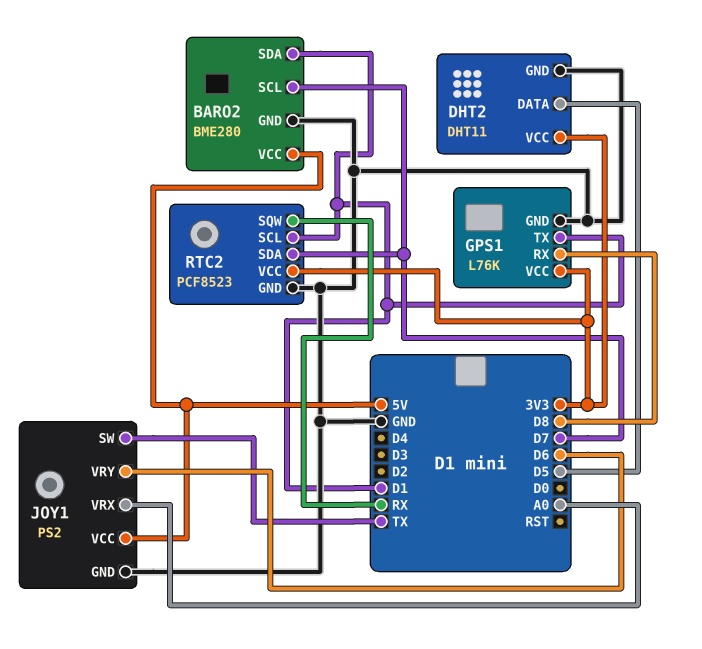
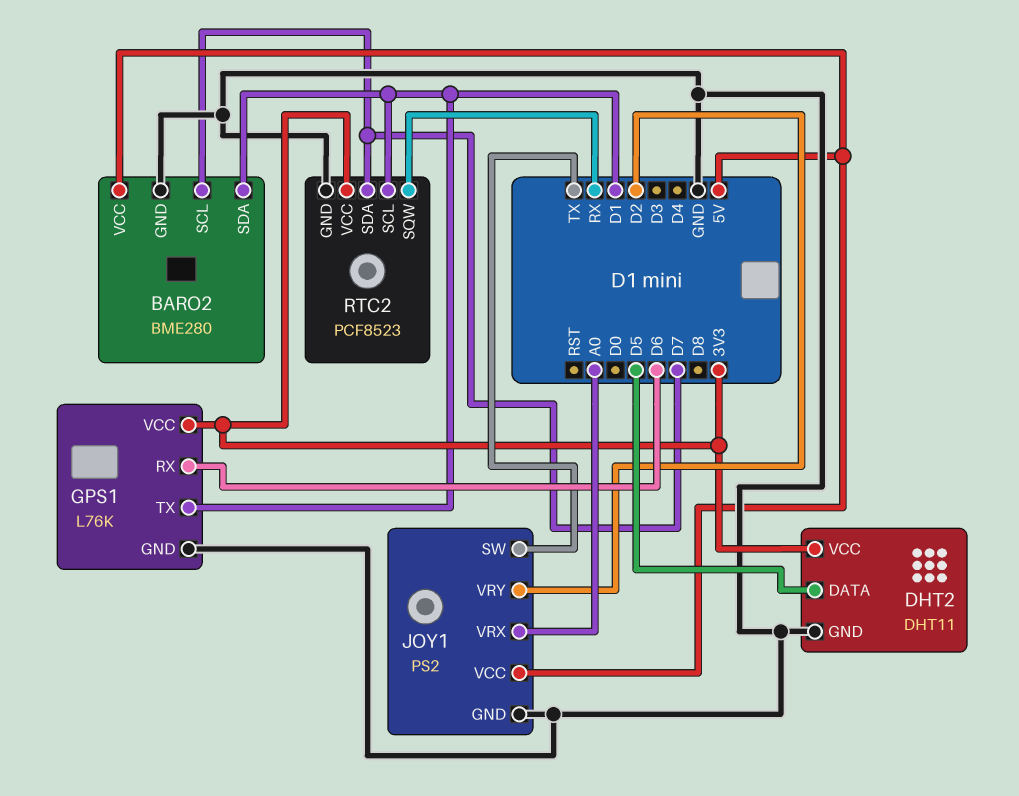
GPS1 pin RX: D8 -> D6
JOY1 pin VRY: D6 -> D2

